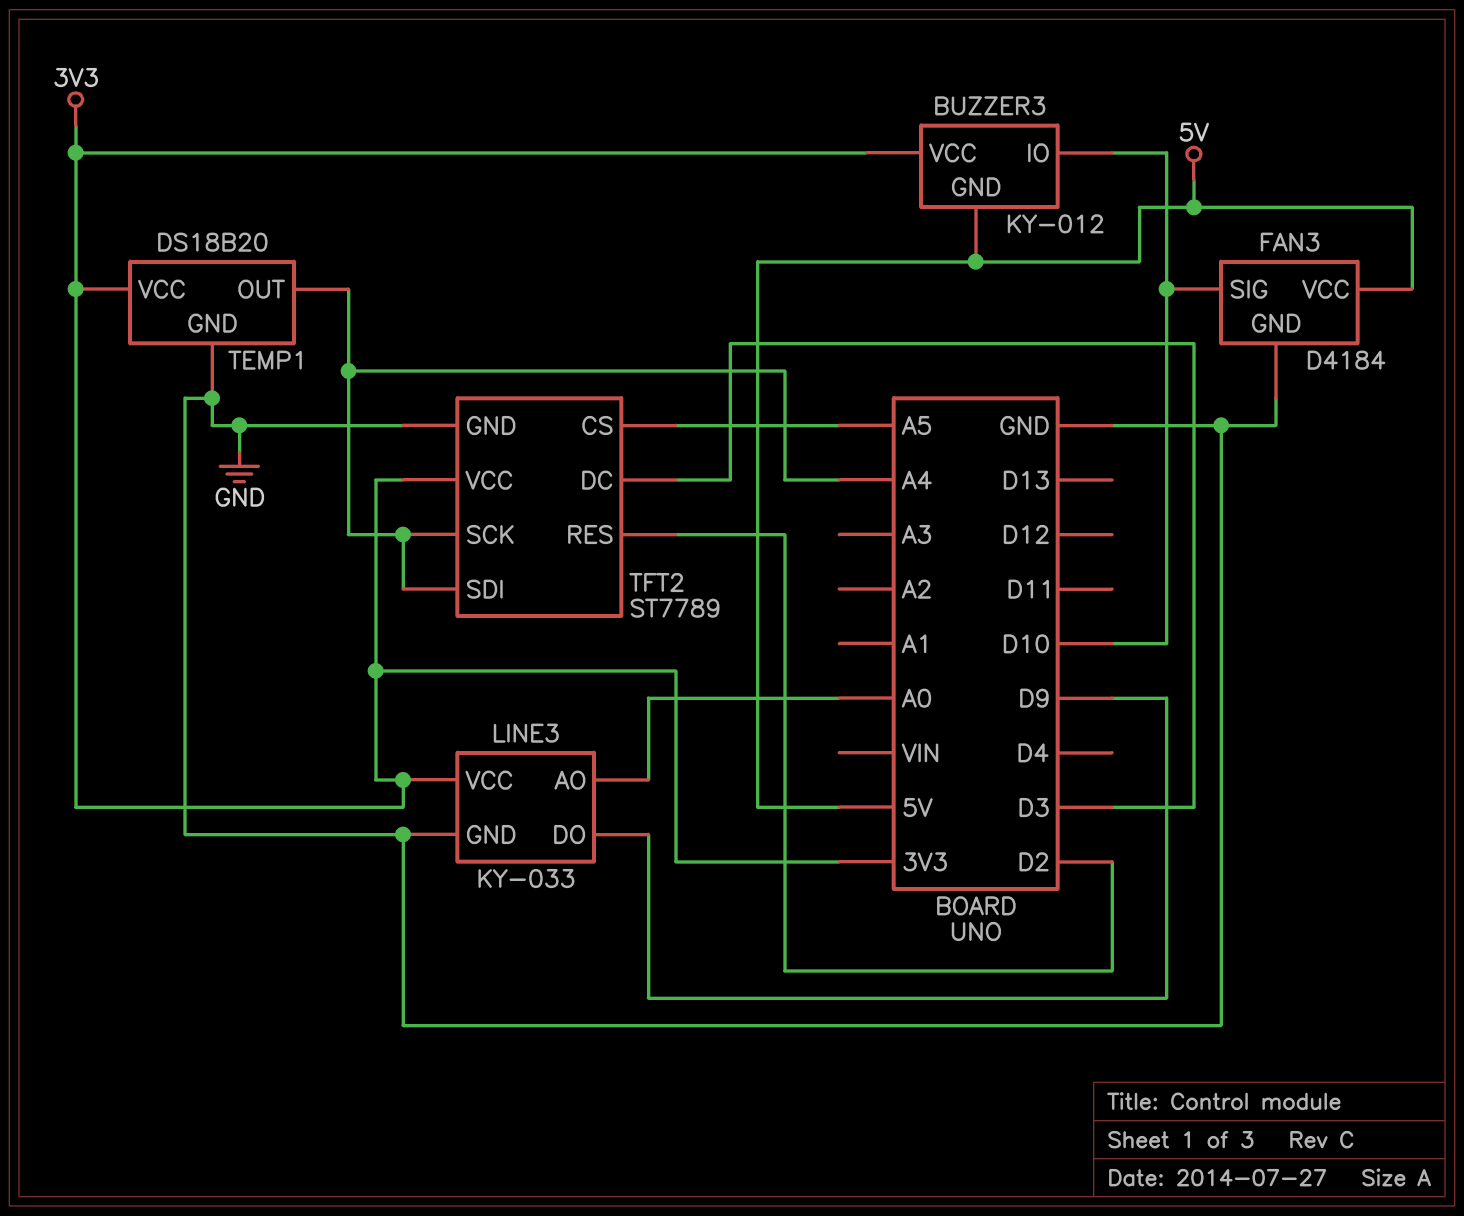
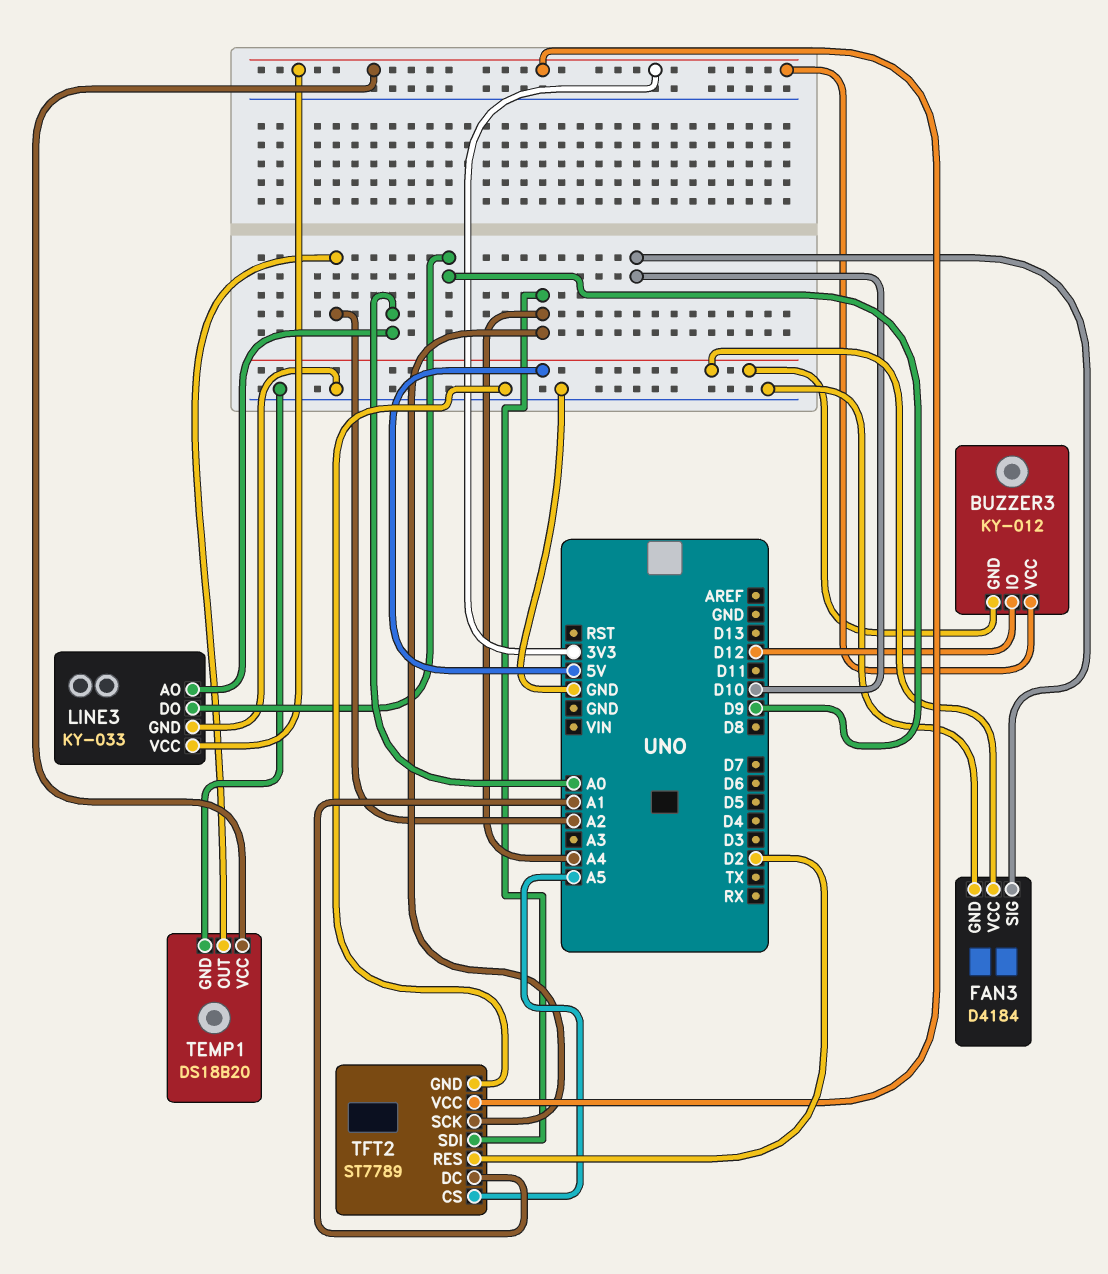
BUZZER3 pin IO: D10 -> D12
TEMP1 pin OUT: A4 -> A2
TFT2 pin DC: D3 -> A1

